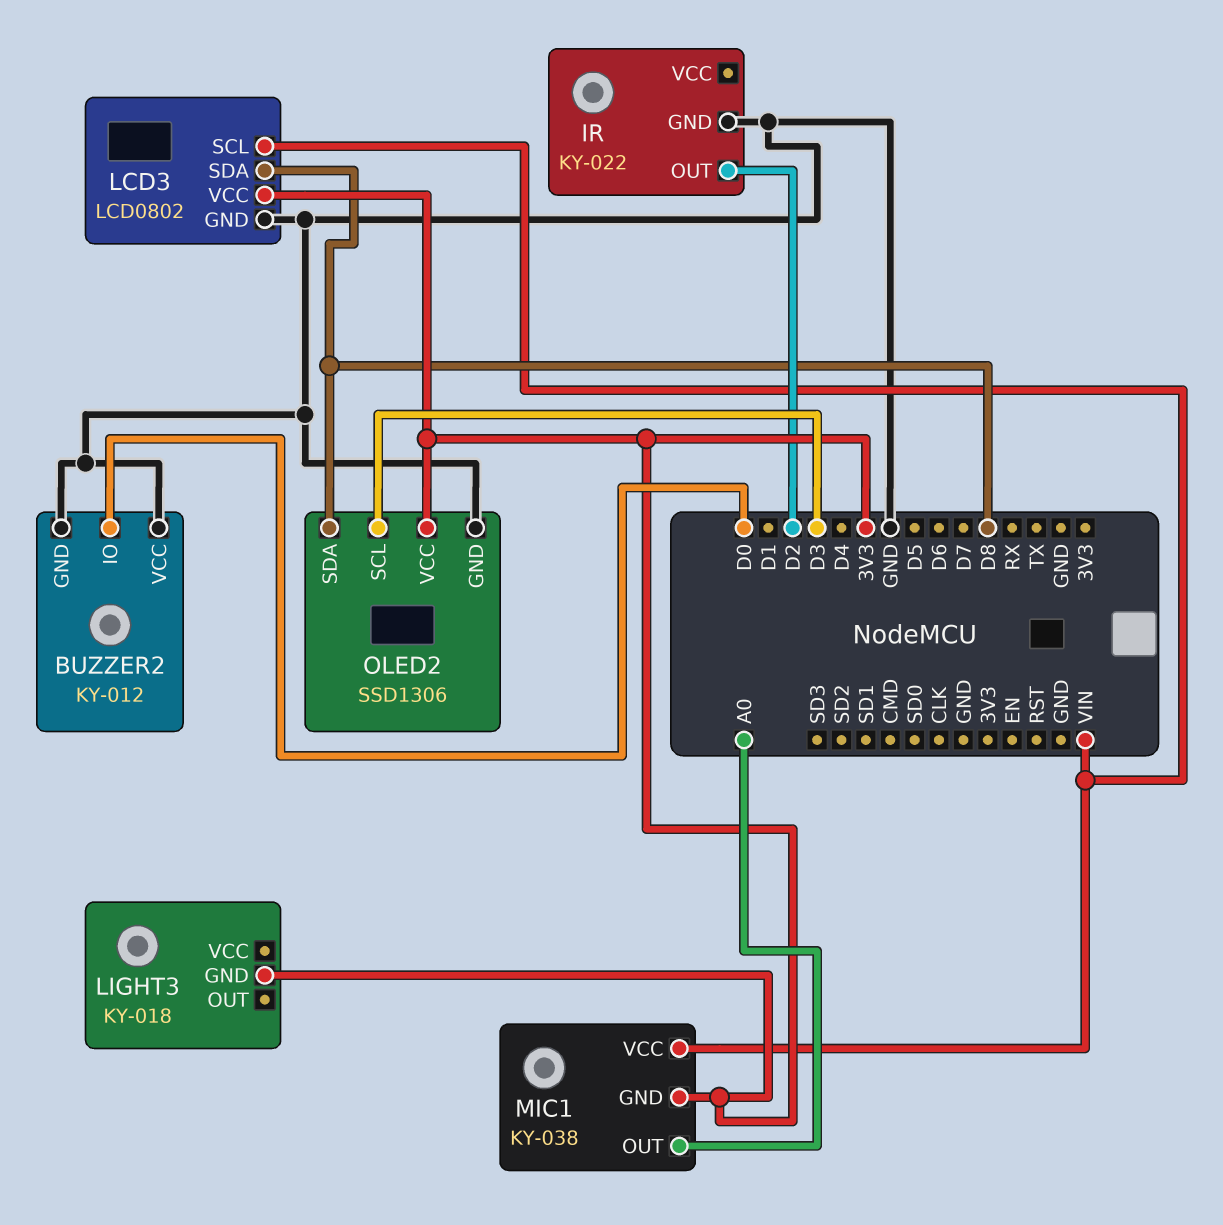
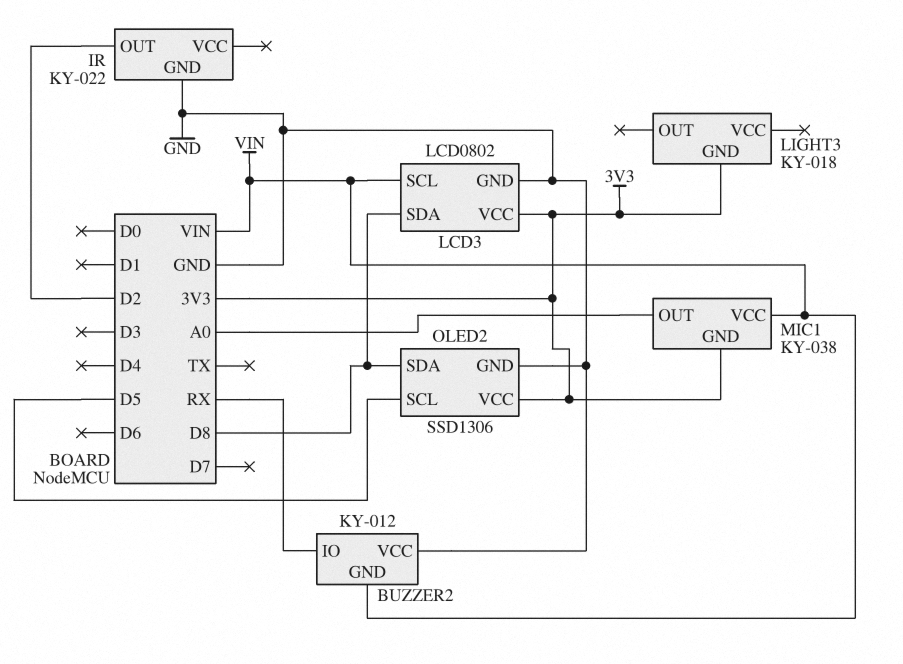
BUZZER2 pin GND: GND -> VIN
BUZZER2 pin IO: D0 -> RX
OLED2 pin SCL: D3 -> D5

